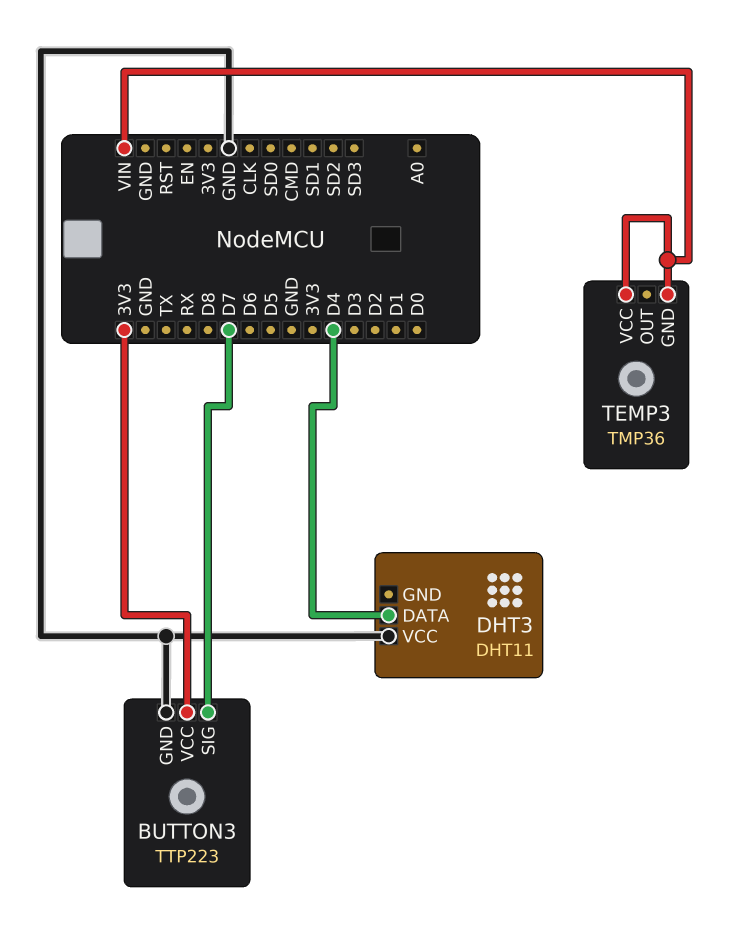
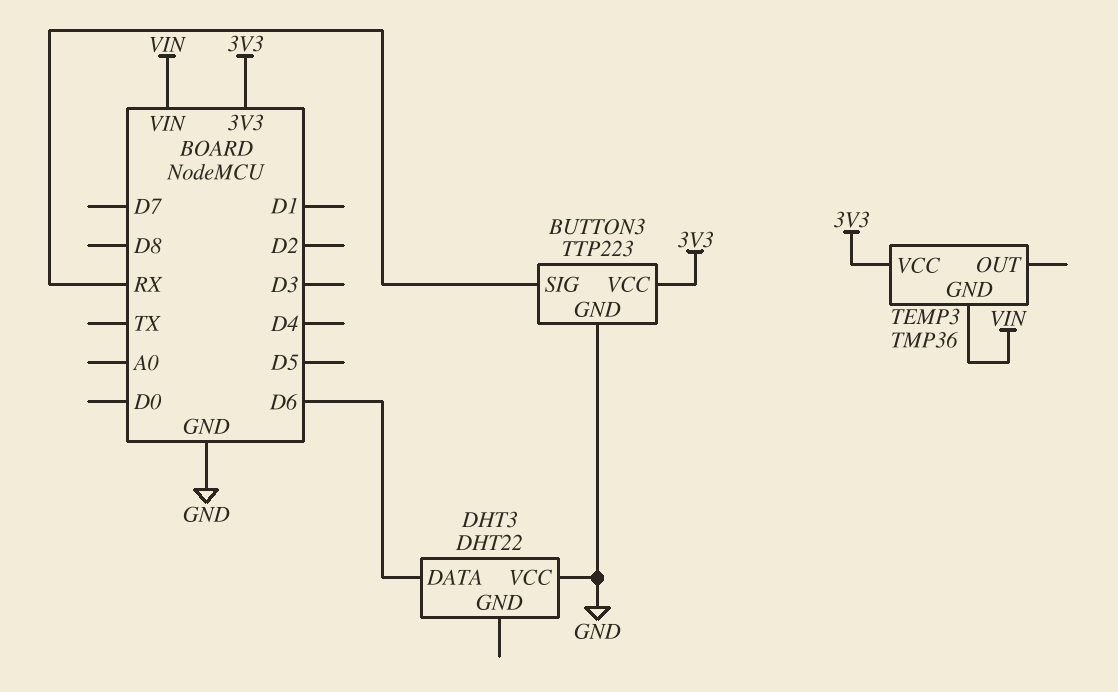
BUTTON3 pin SIG: D7 -> RX
DHT3: DHT11 -> DHT22
DHT3 pin DATA: D4 -> D6
TEMP3 pin VCC: VIN -> 3V3

